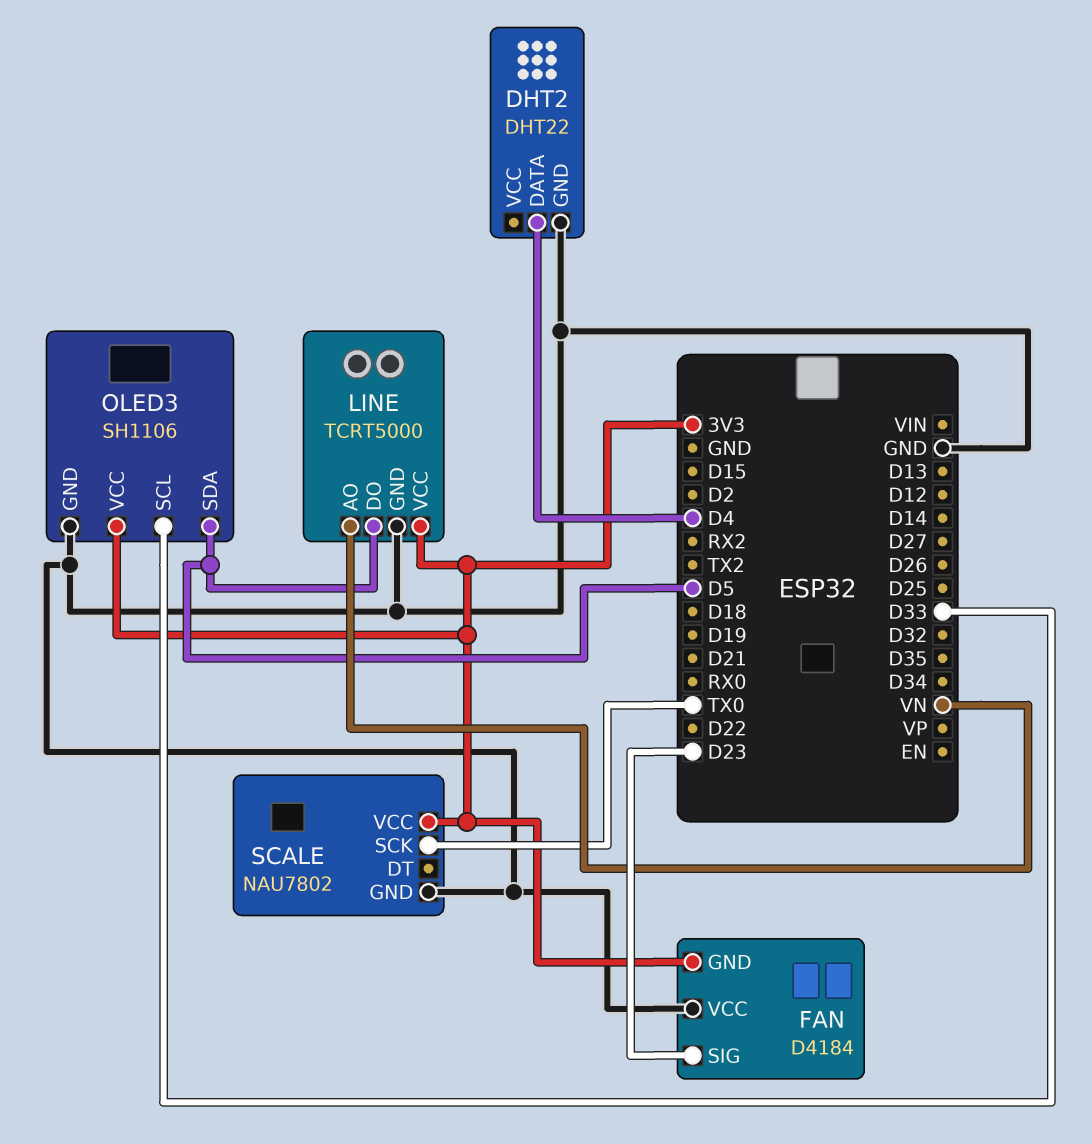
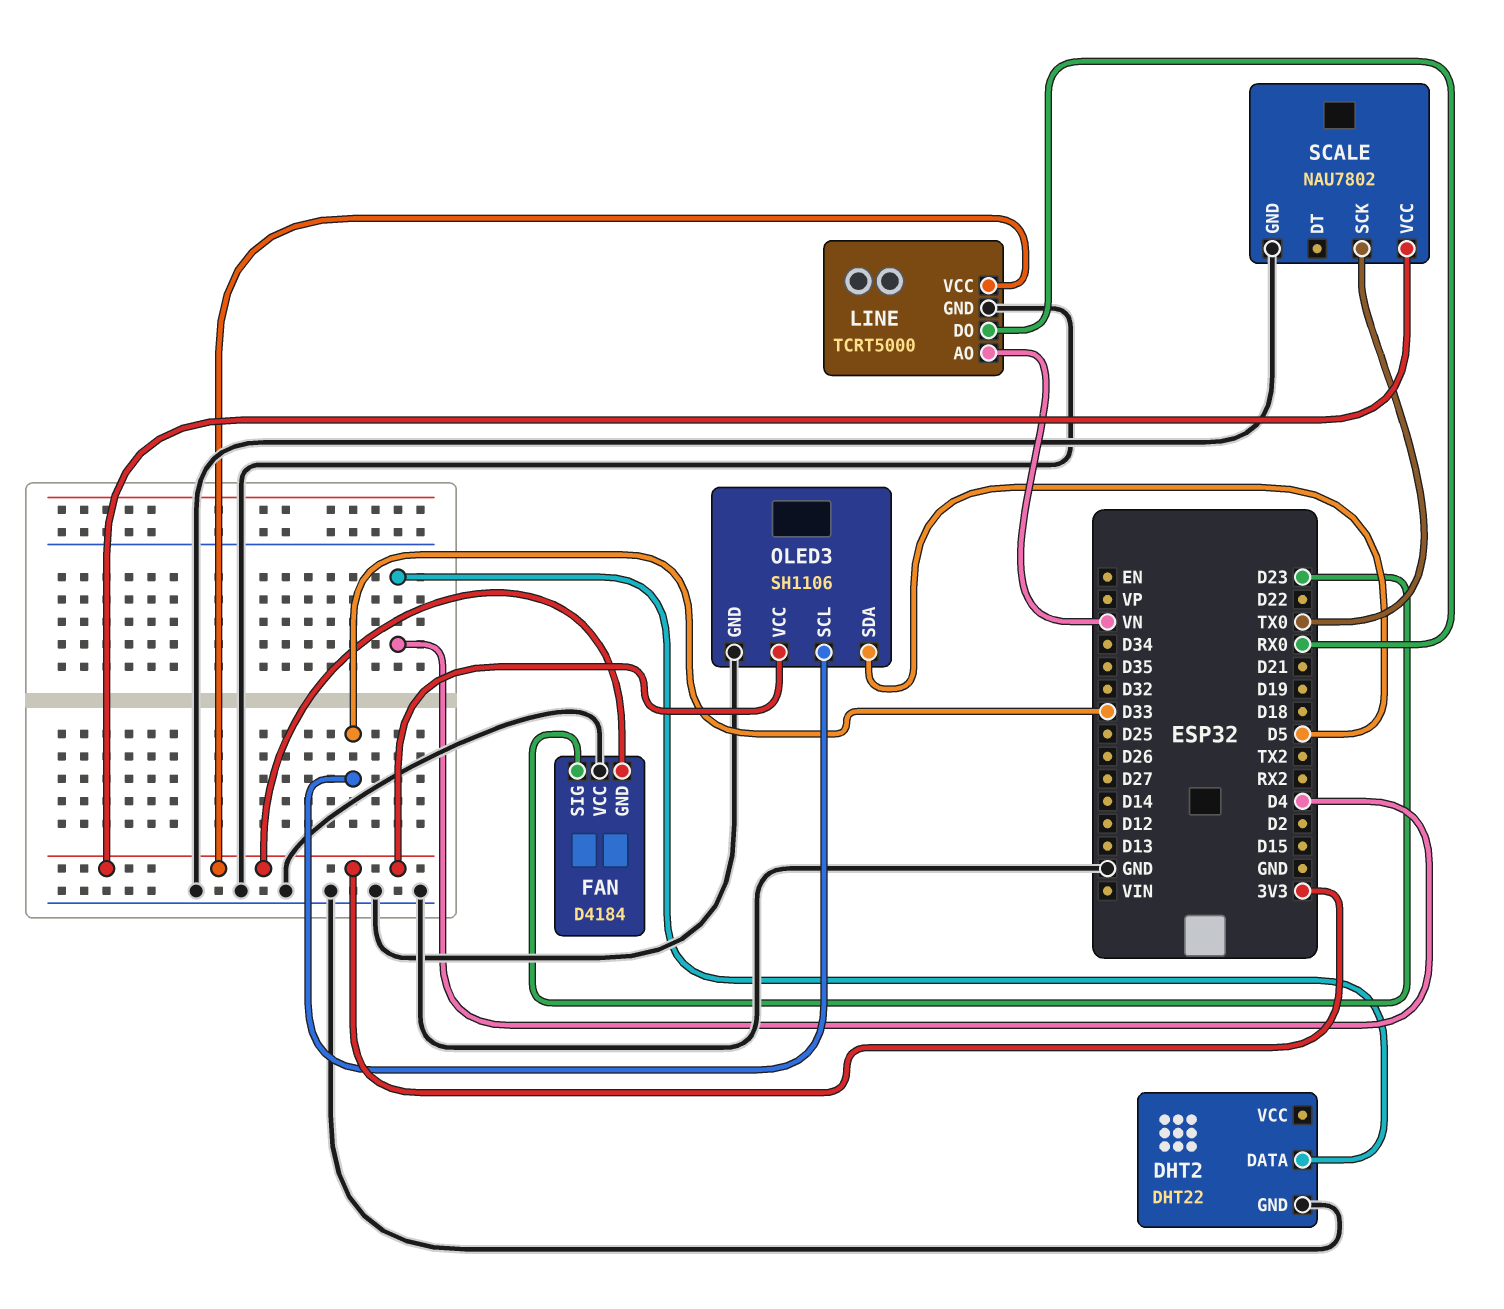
LINE pin DO: D5 -> RX0

